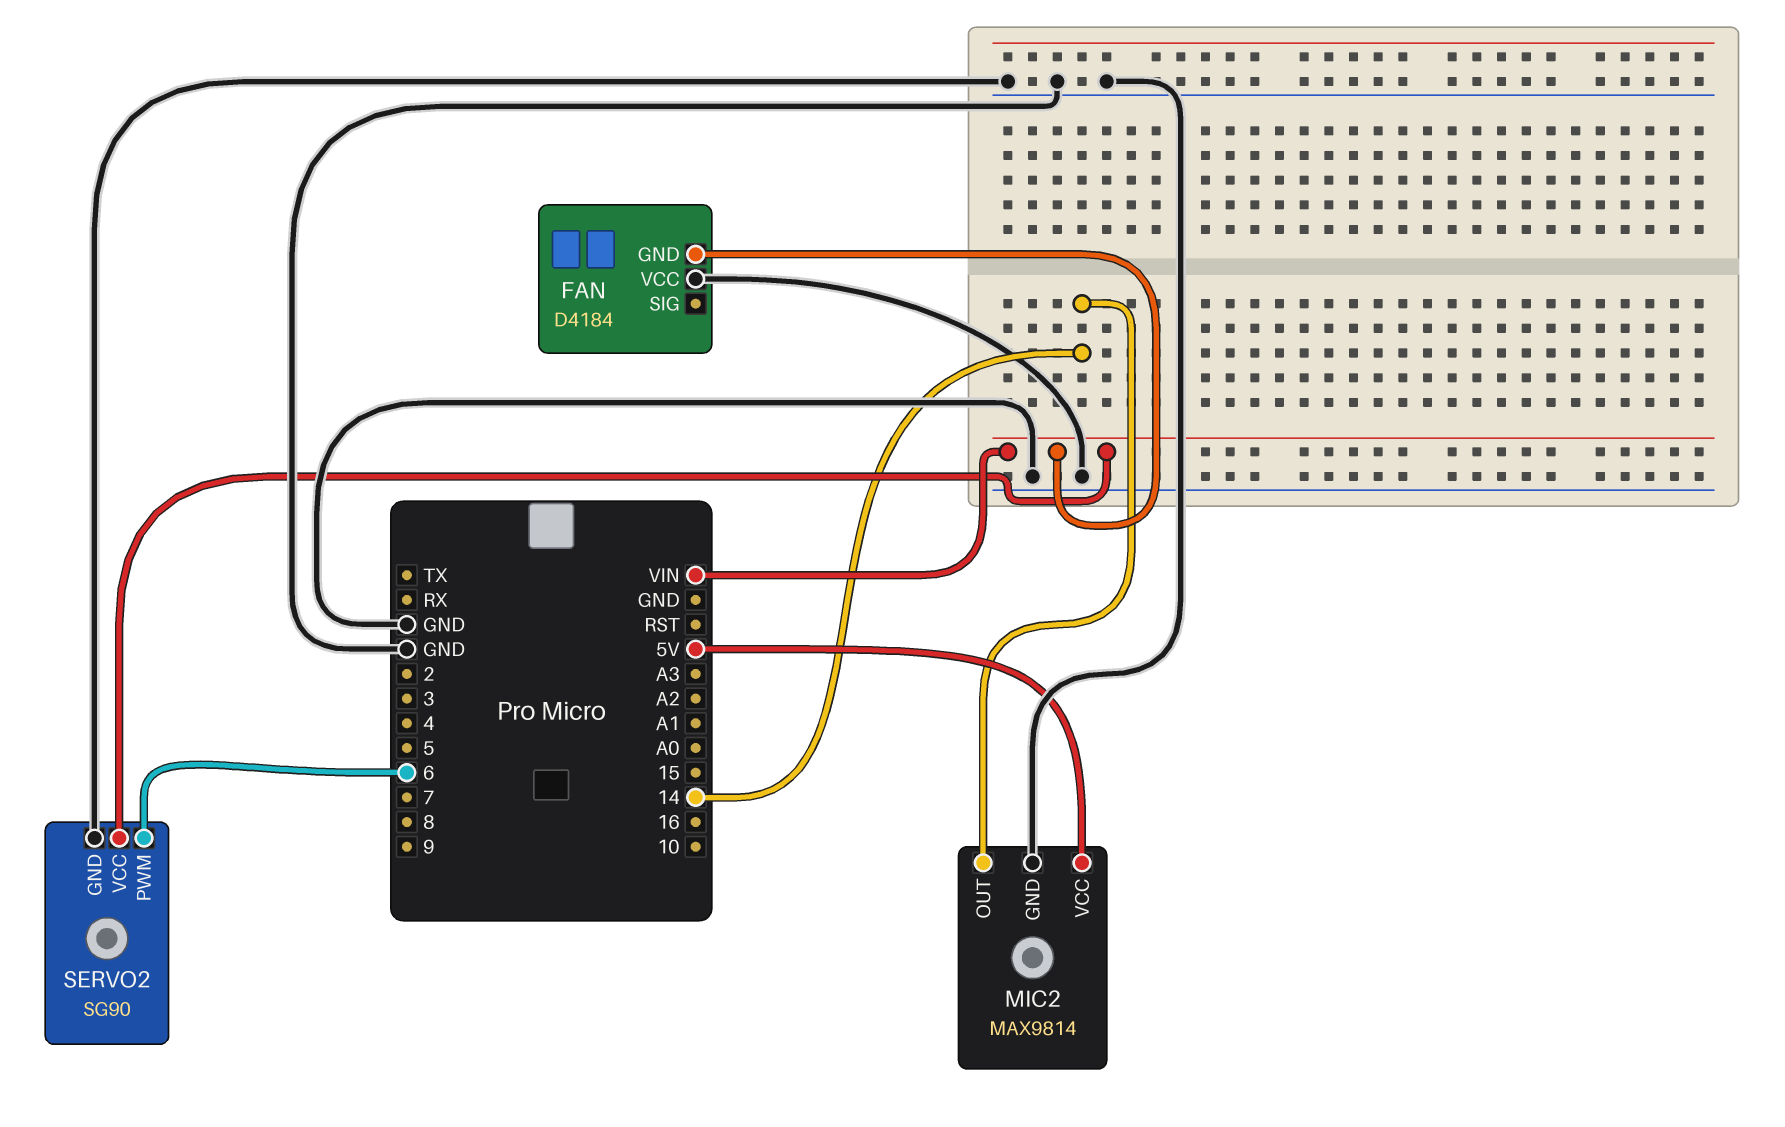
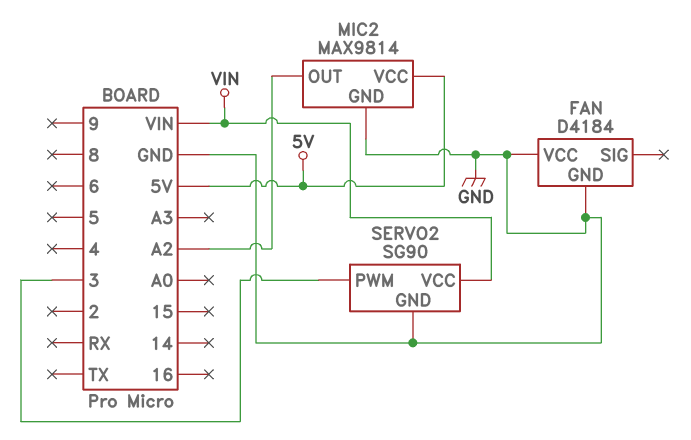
FAN pin GND: VIN -> GND
MIC2 pin OUT: 14 -> A2
SERVO2 pin PWM: 6 -> 3

